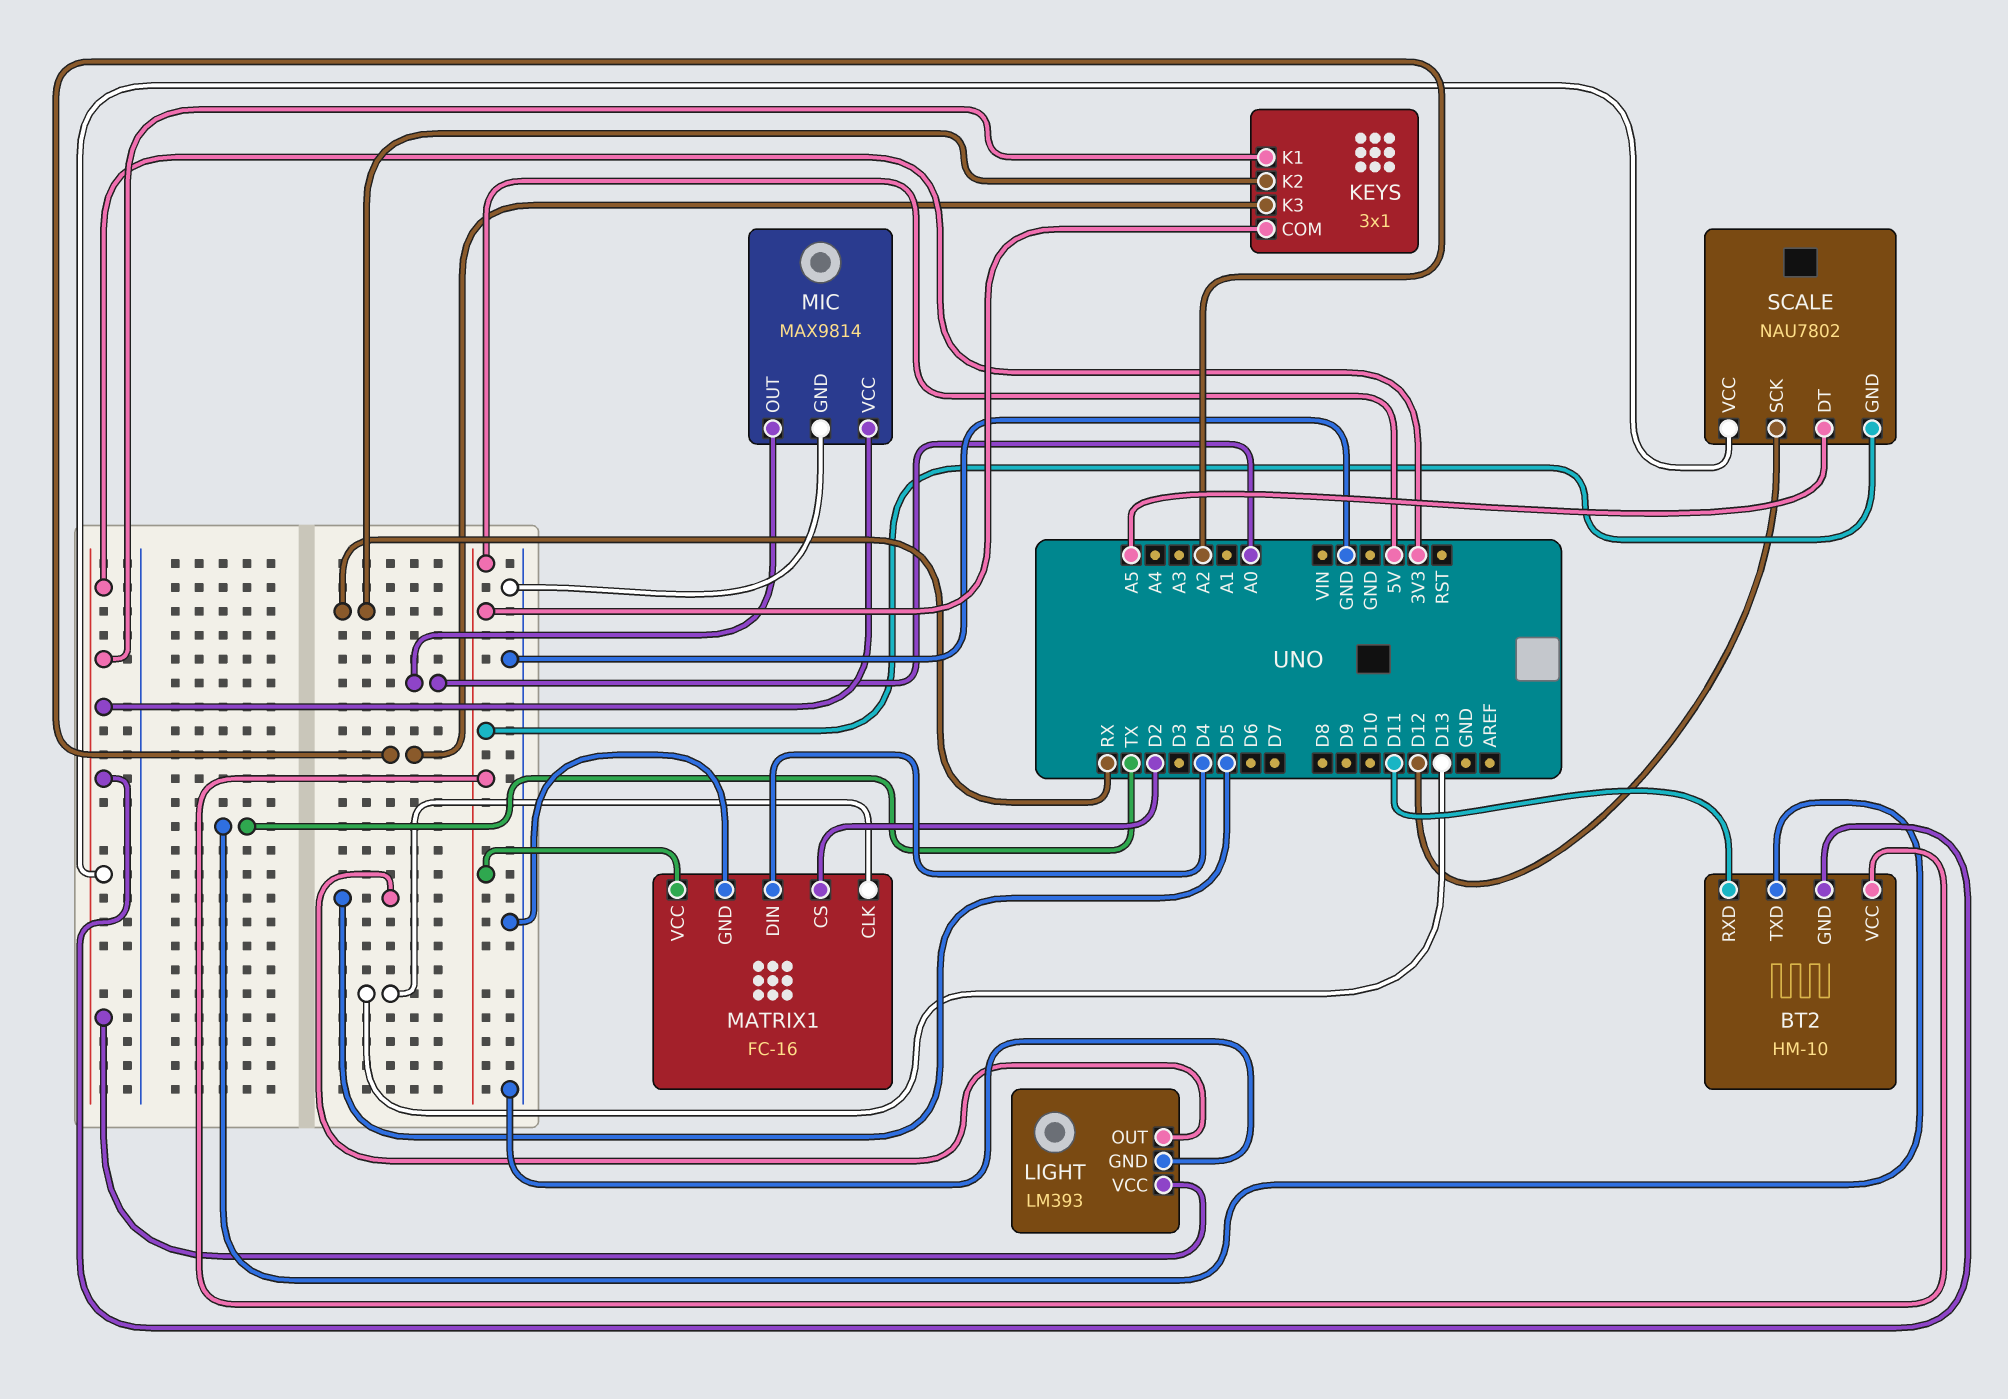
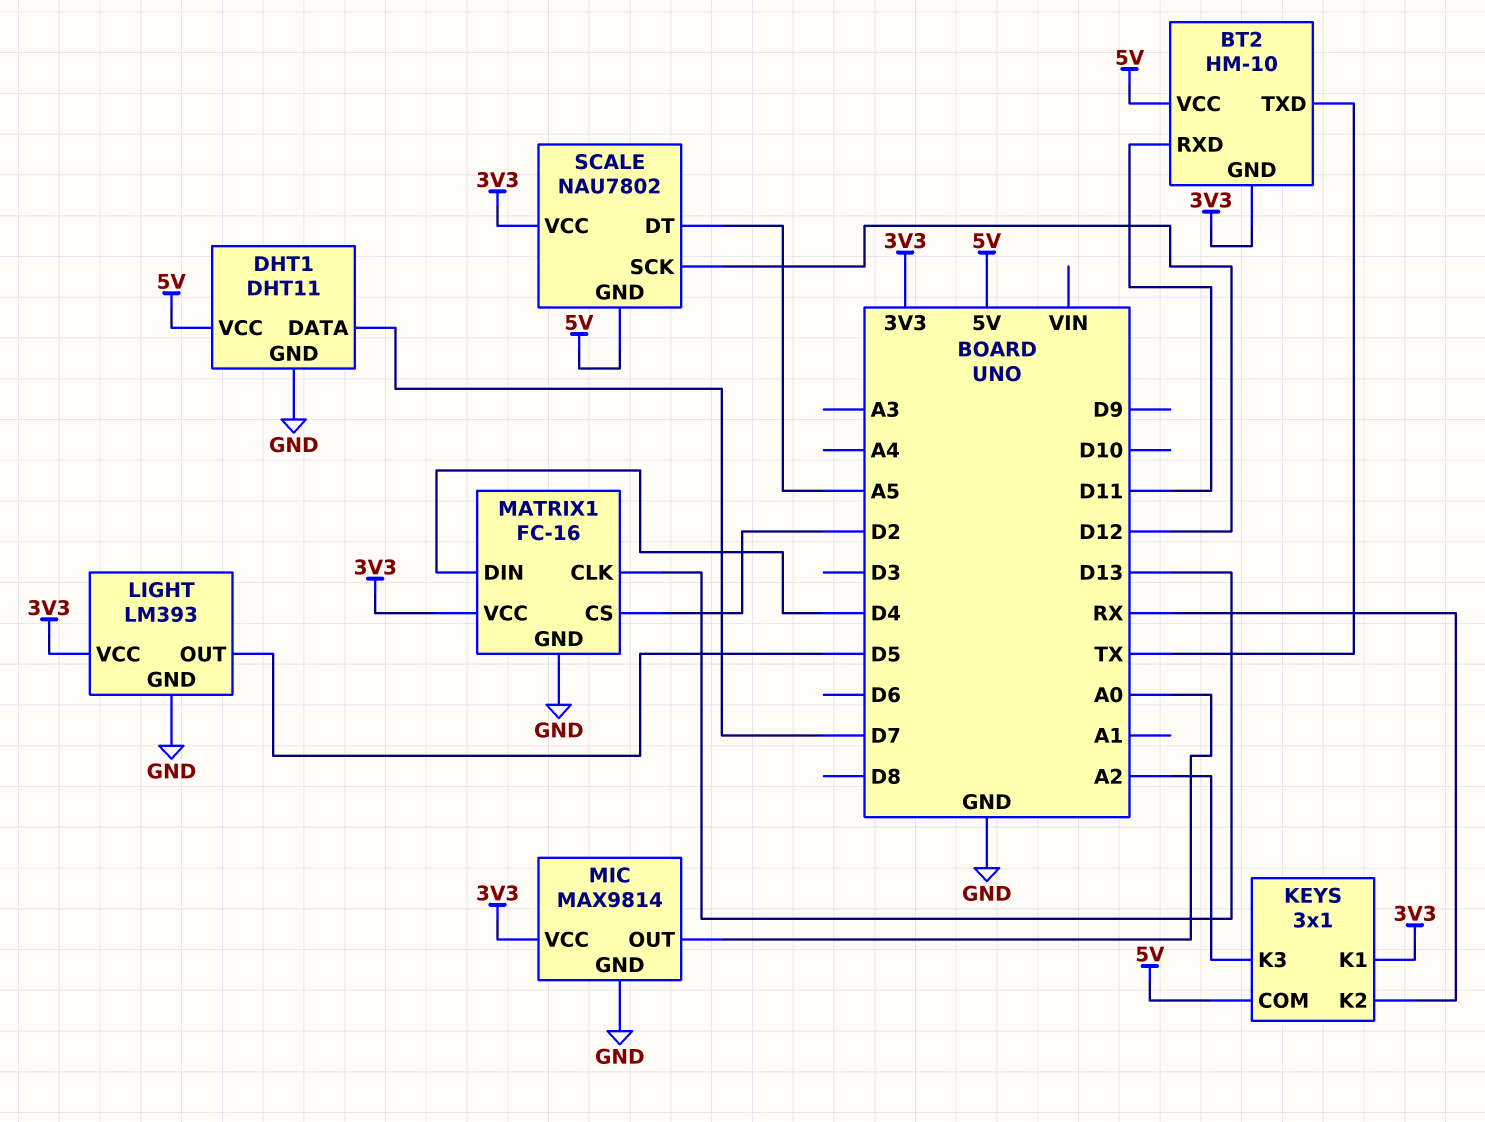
DHT1: none -> DHT11
DHT1 pin DATA: none -> D7
DHT1 pin GND: none -> GND
DHT1 pin VCC: none -> 5V
MATRIX1 pin VCC: 5V -> 3V3

